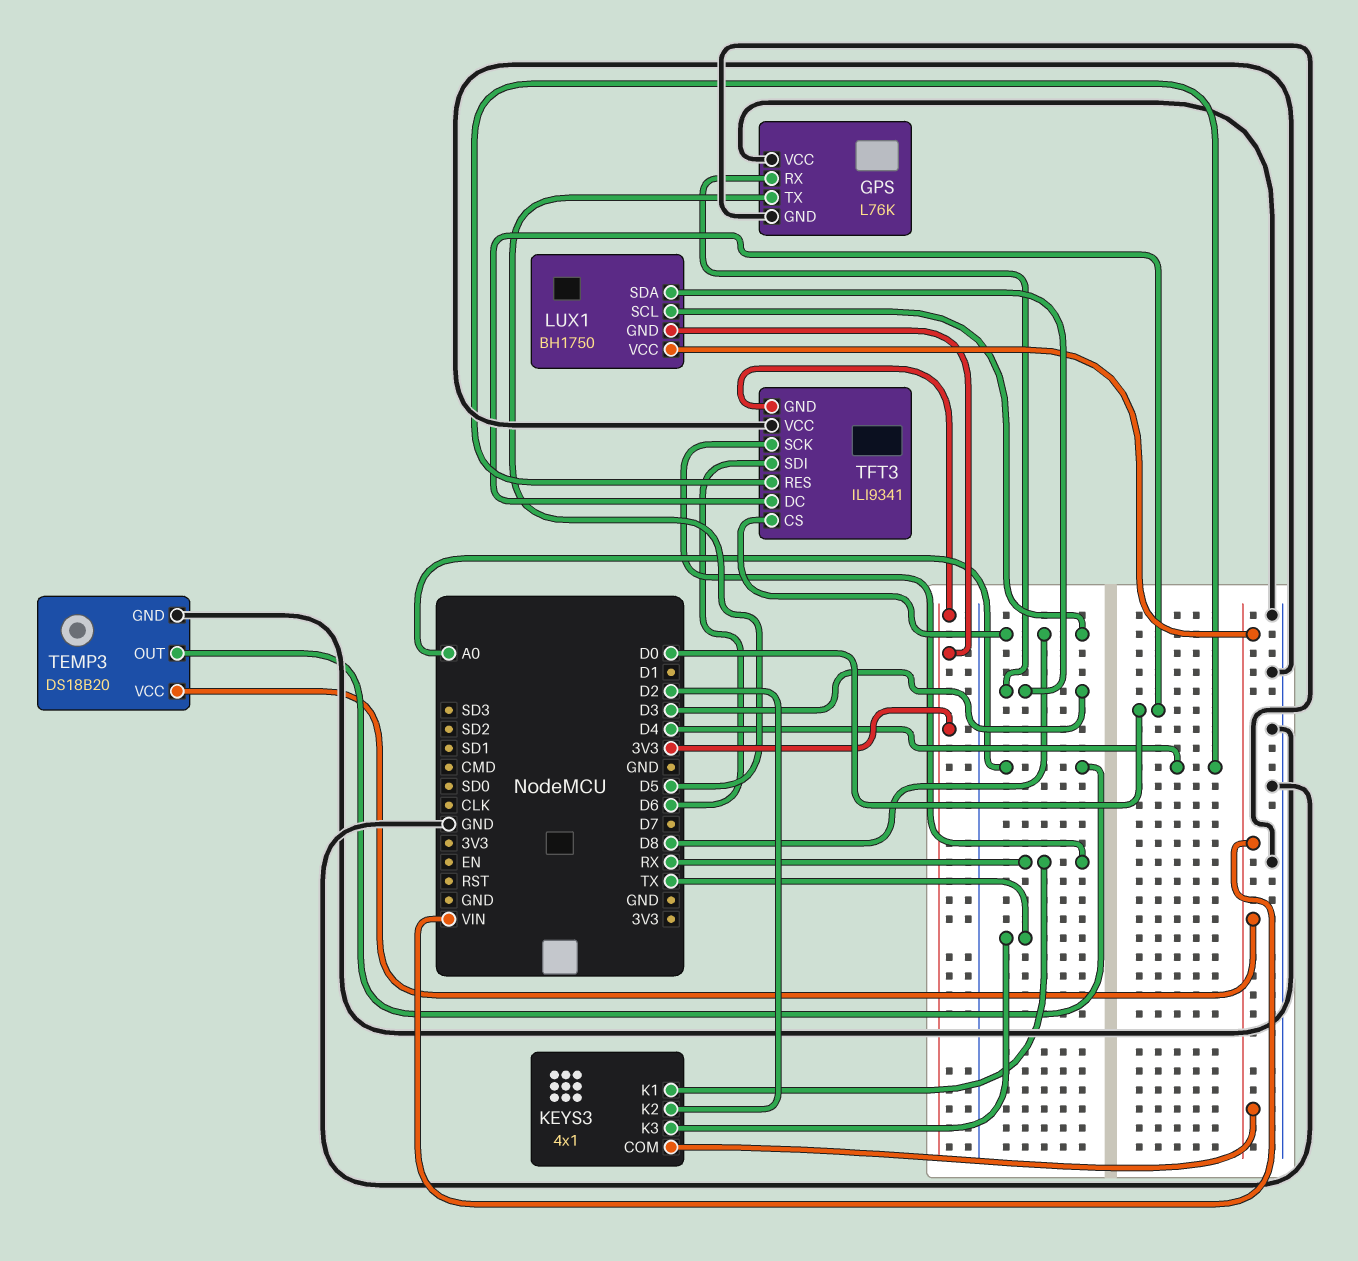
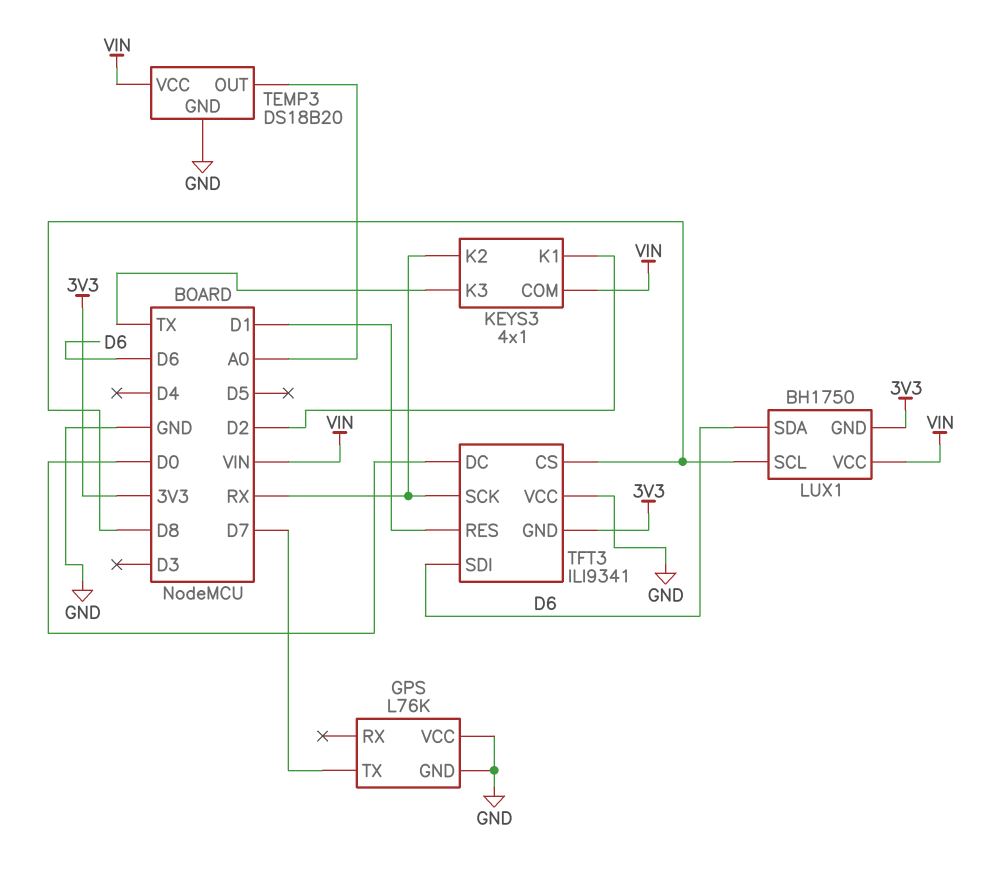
GPS pin RX: D3 -> none
GPS pin TX: D5 -> D7
KEYS3 pin K1: RX -> D2
KEYS3 pin K2: D2 -> RX
LUX1 pin SDA: D3 -> D6
TFT3 pin RES: D4 -> D1

